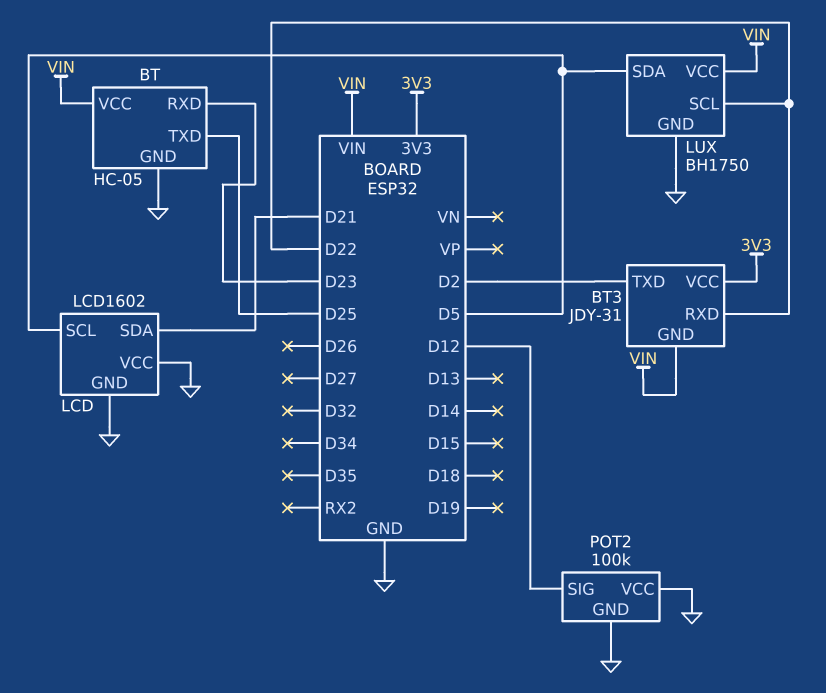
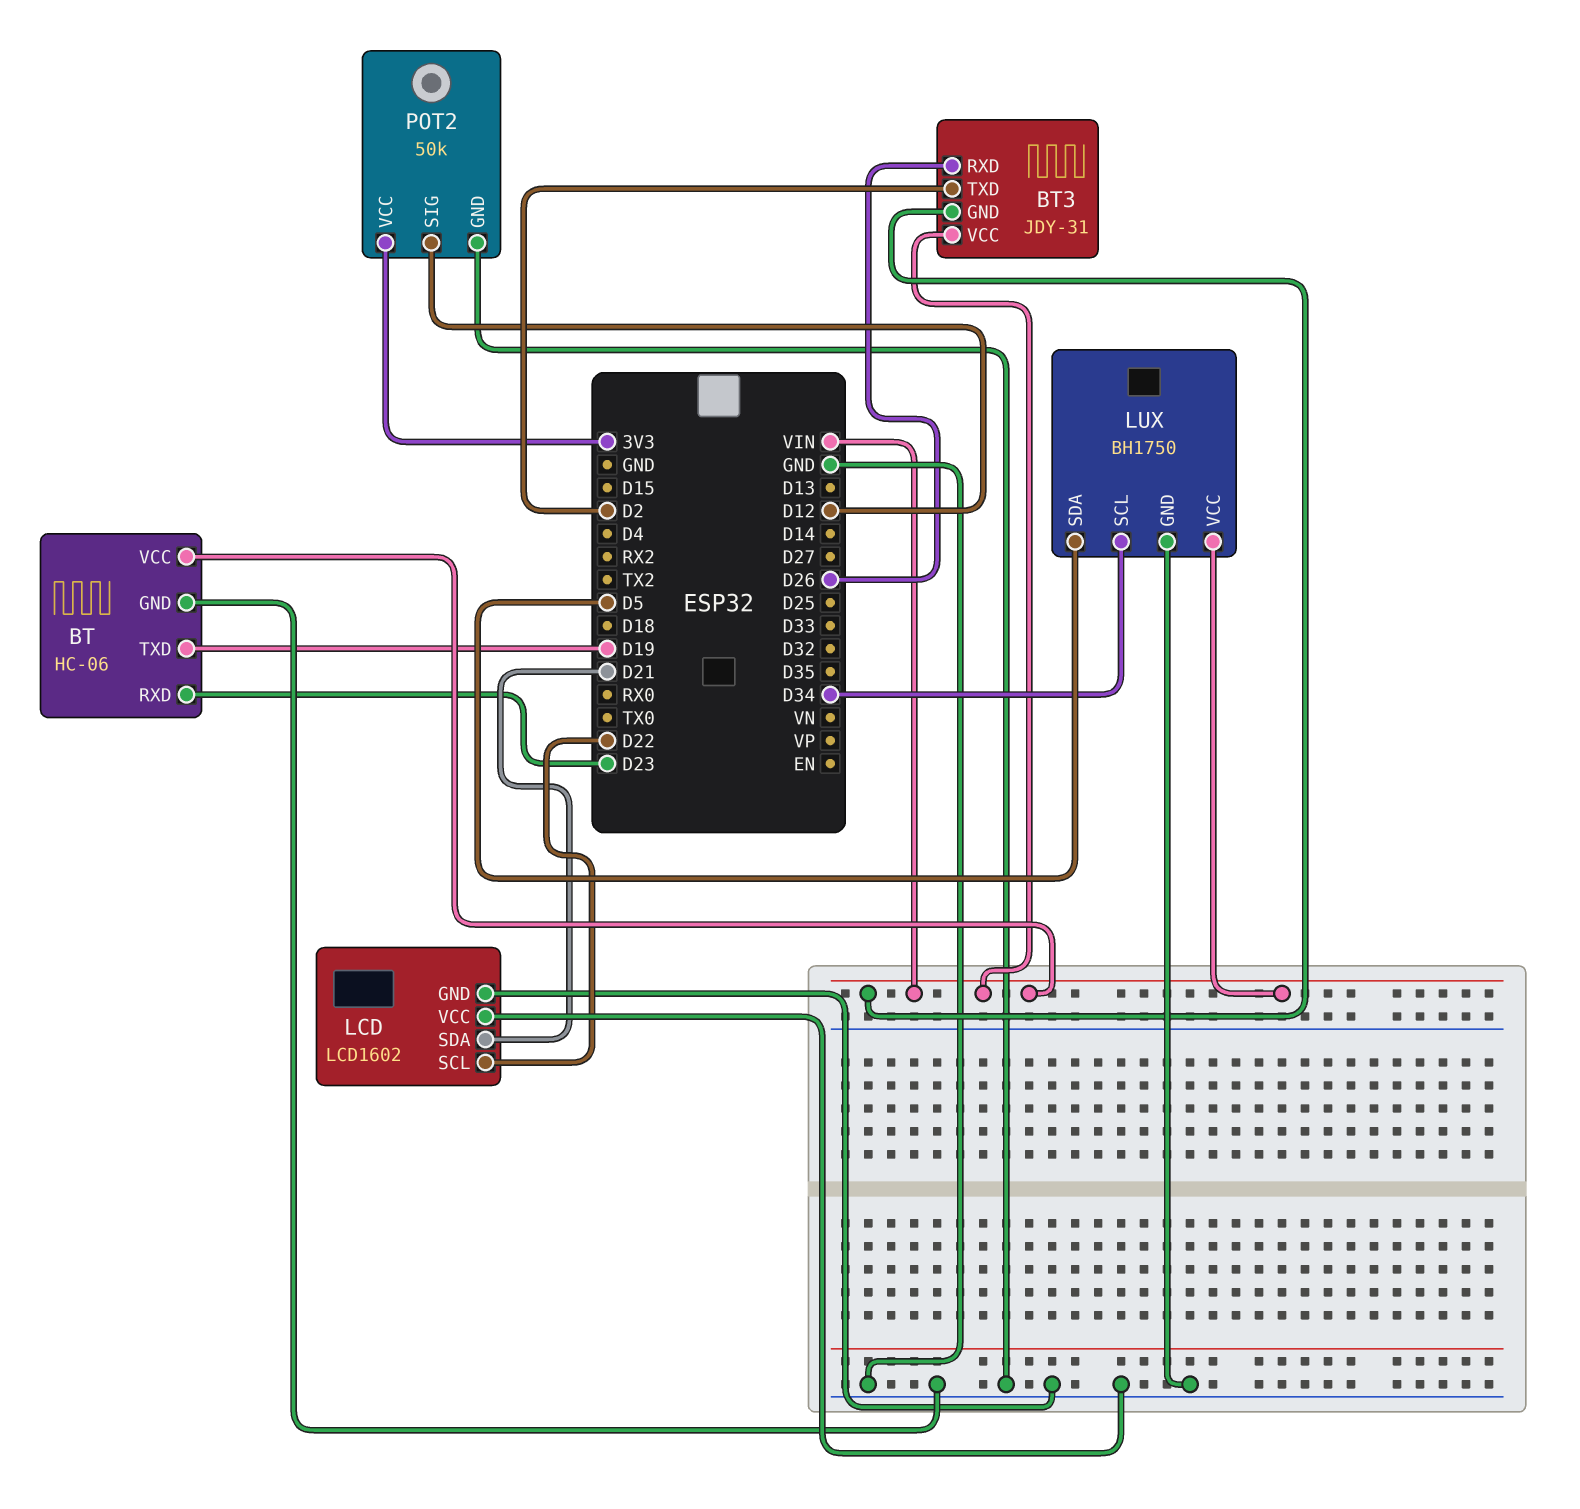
BT: HC-05 -> HC-06
BT pin TXD: D25 -> D19
BT3 pin RXD: D22 -> D26
BT3 pin VCC: 3V3 -> VIN
LCD pin SCL: D5 -> D22
LUX pin SCL: D22 -> D34
POT2: 100k -> 50k
POT2 pin VCC: GND -> 3V3

